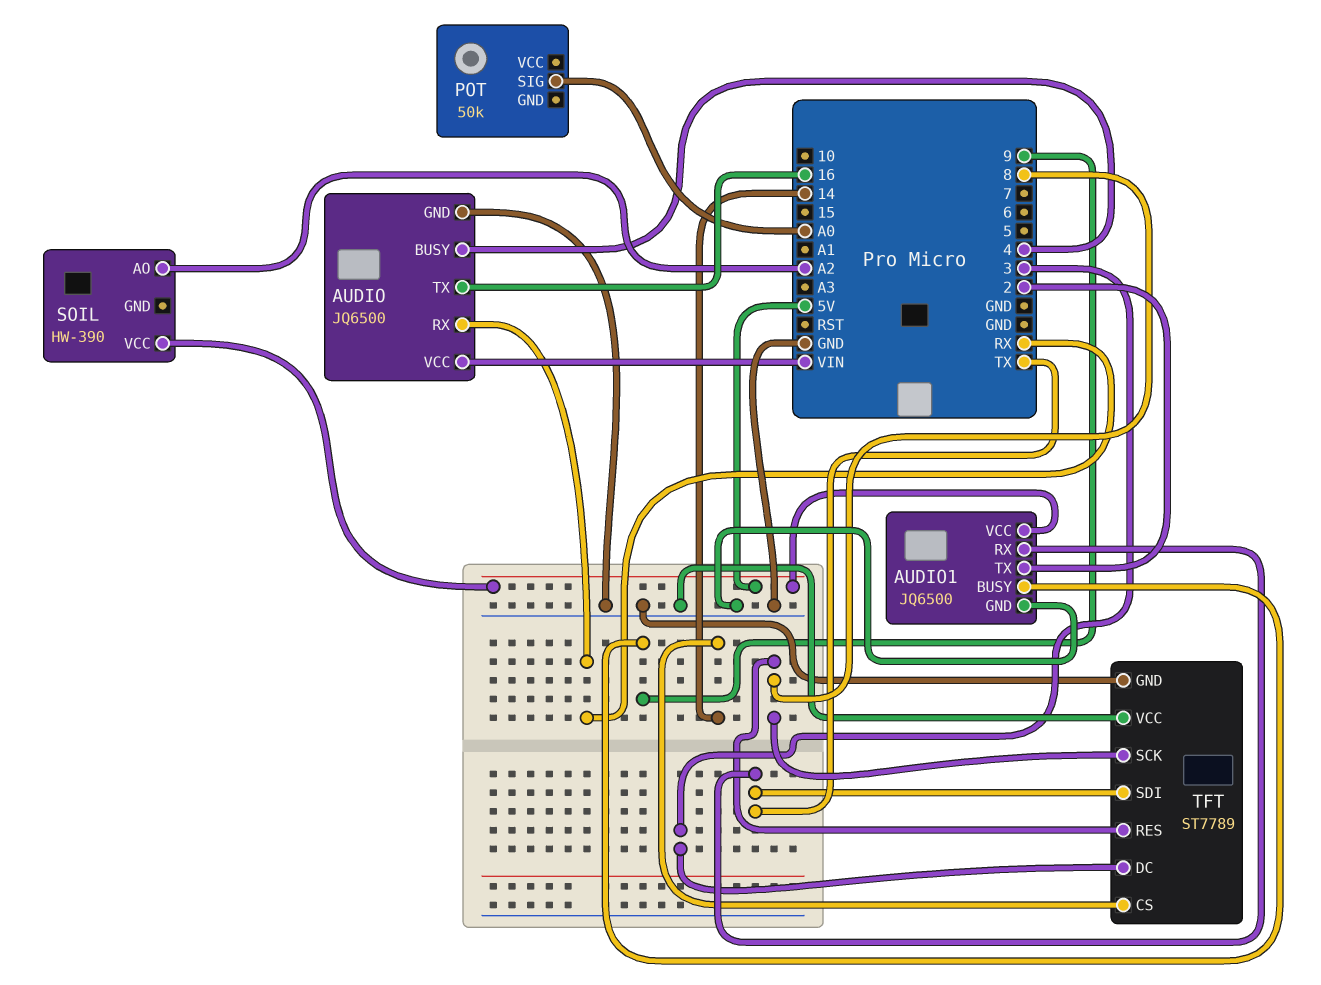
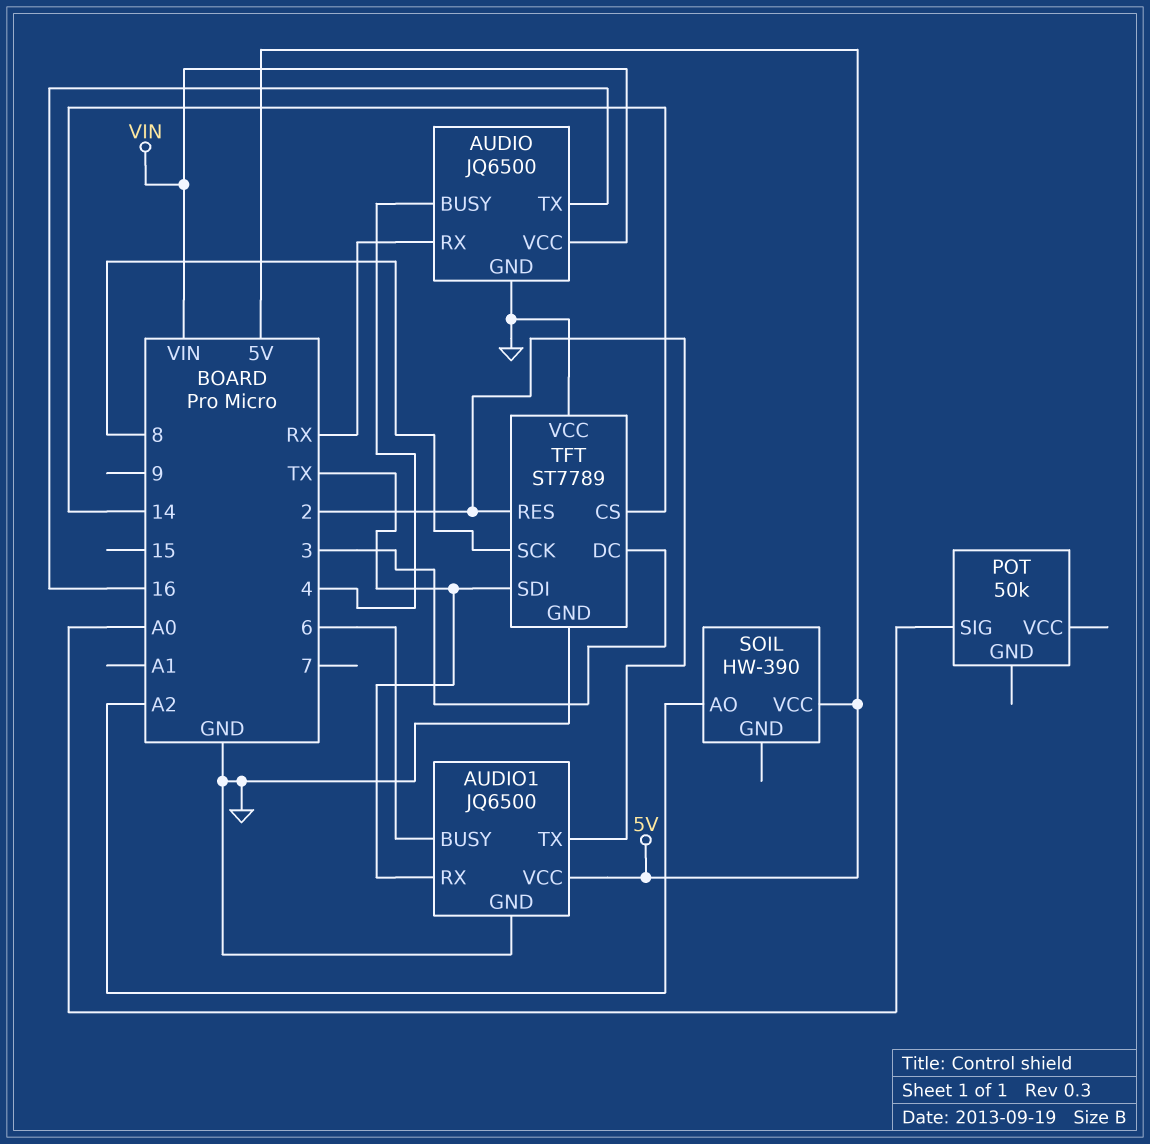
AUDIO1 pin BUSY: 9 -> 6
TFT pin RES: 8 -> 2

